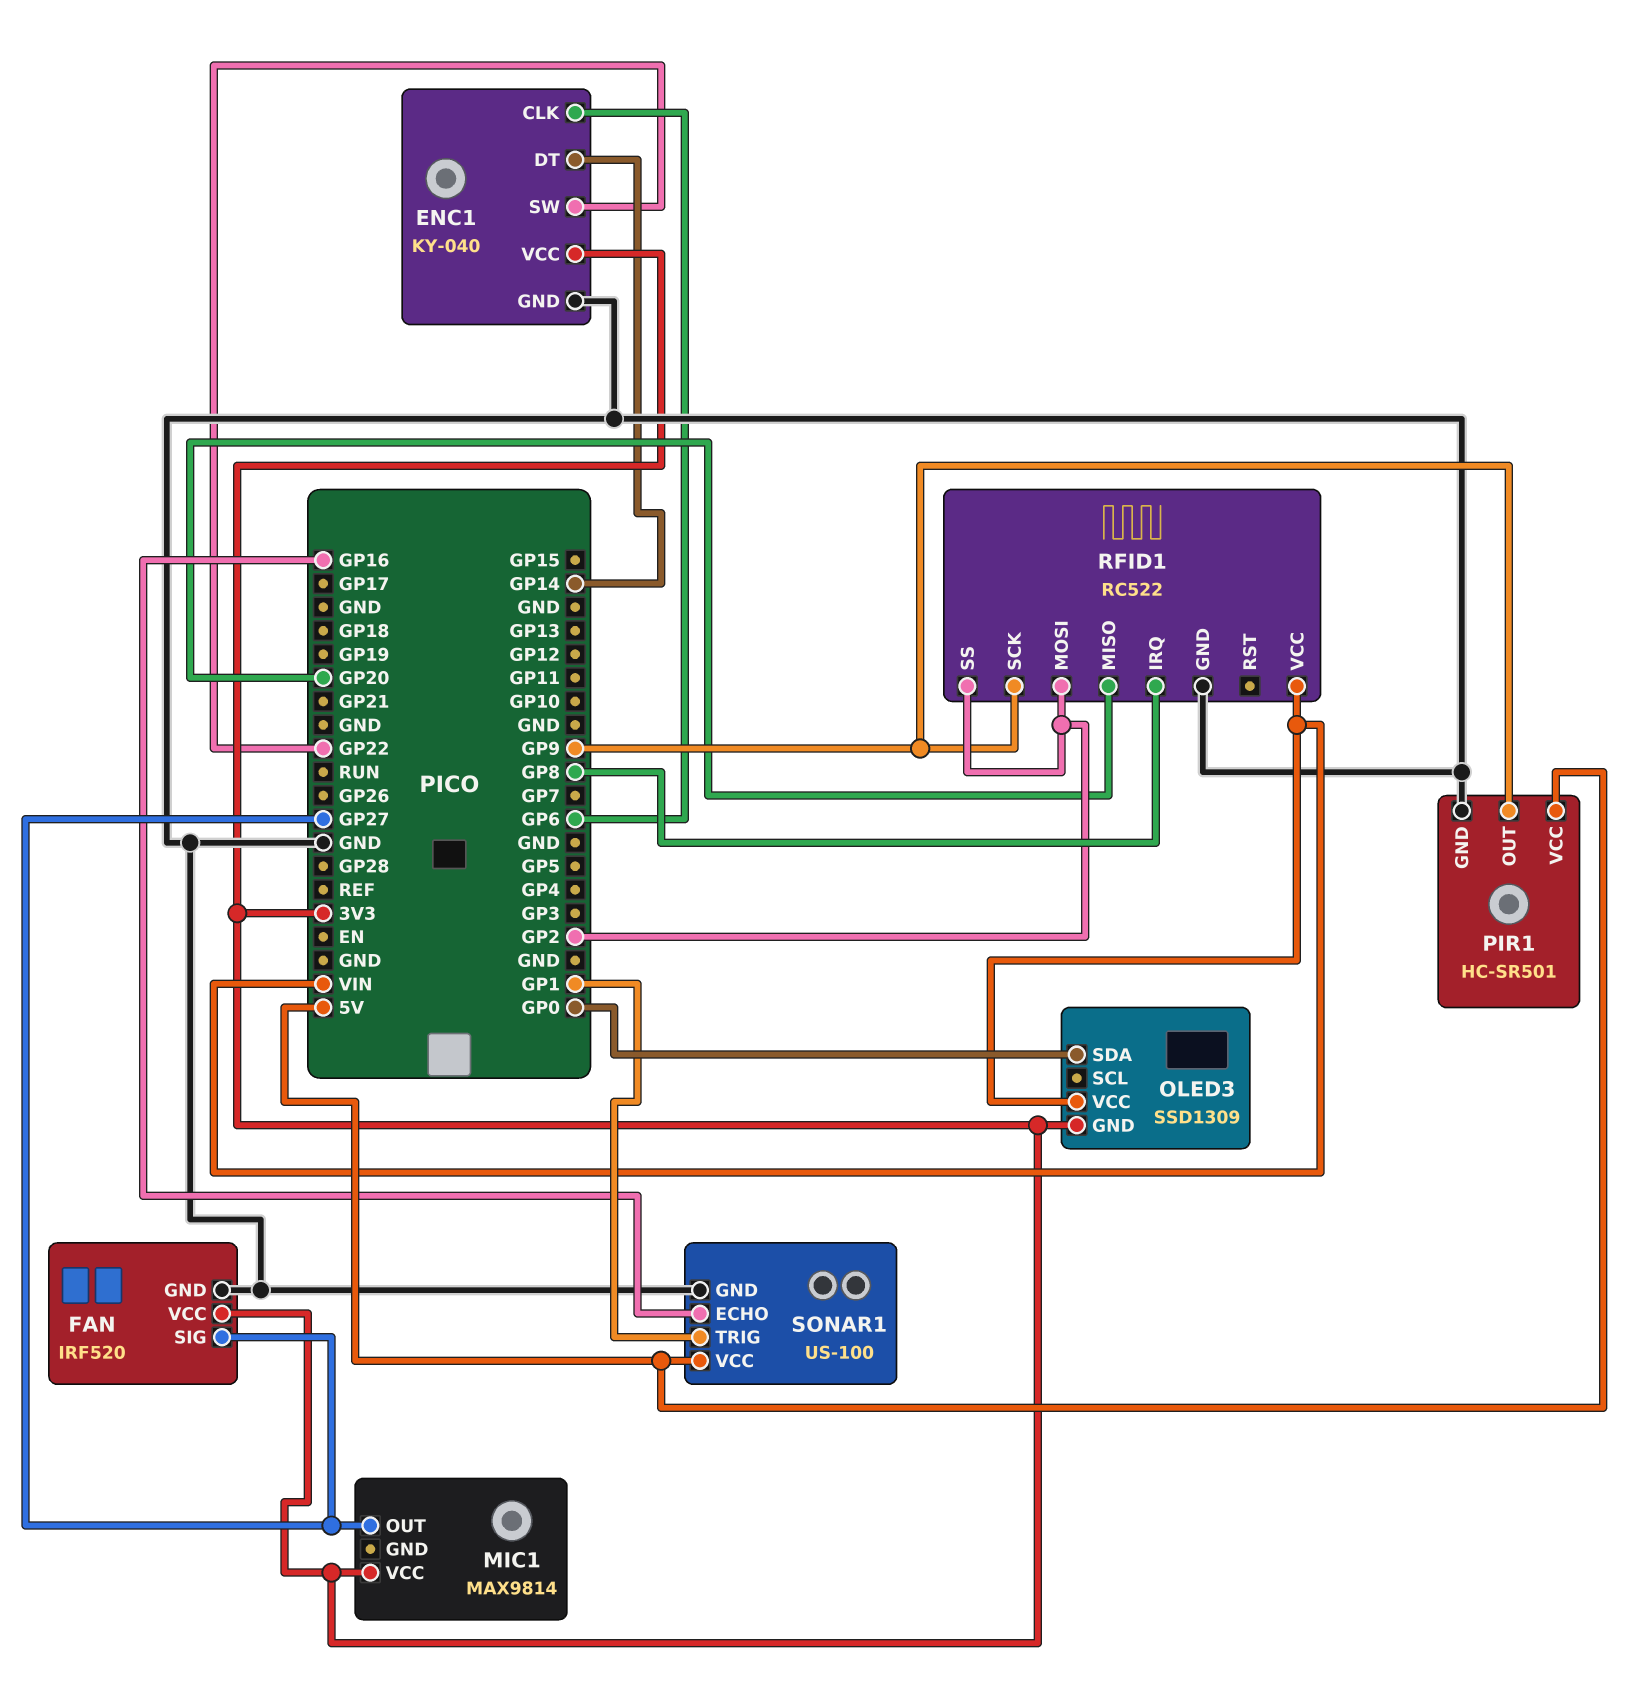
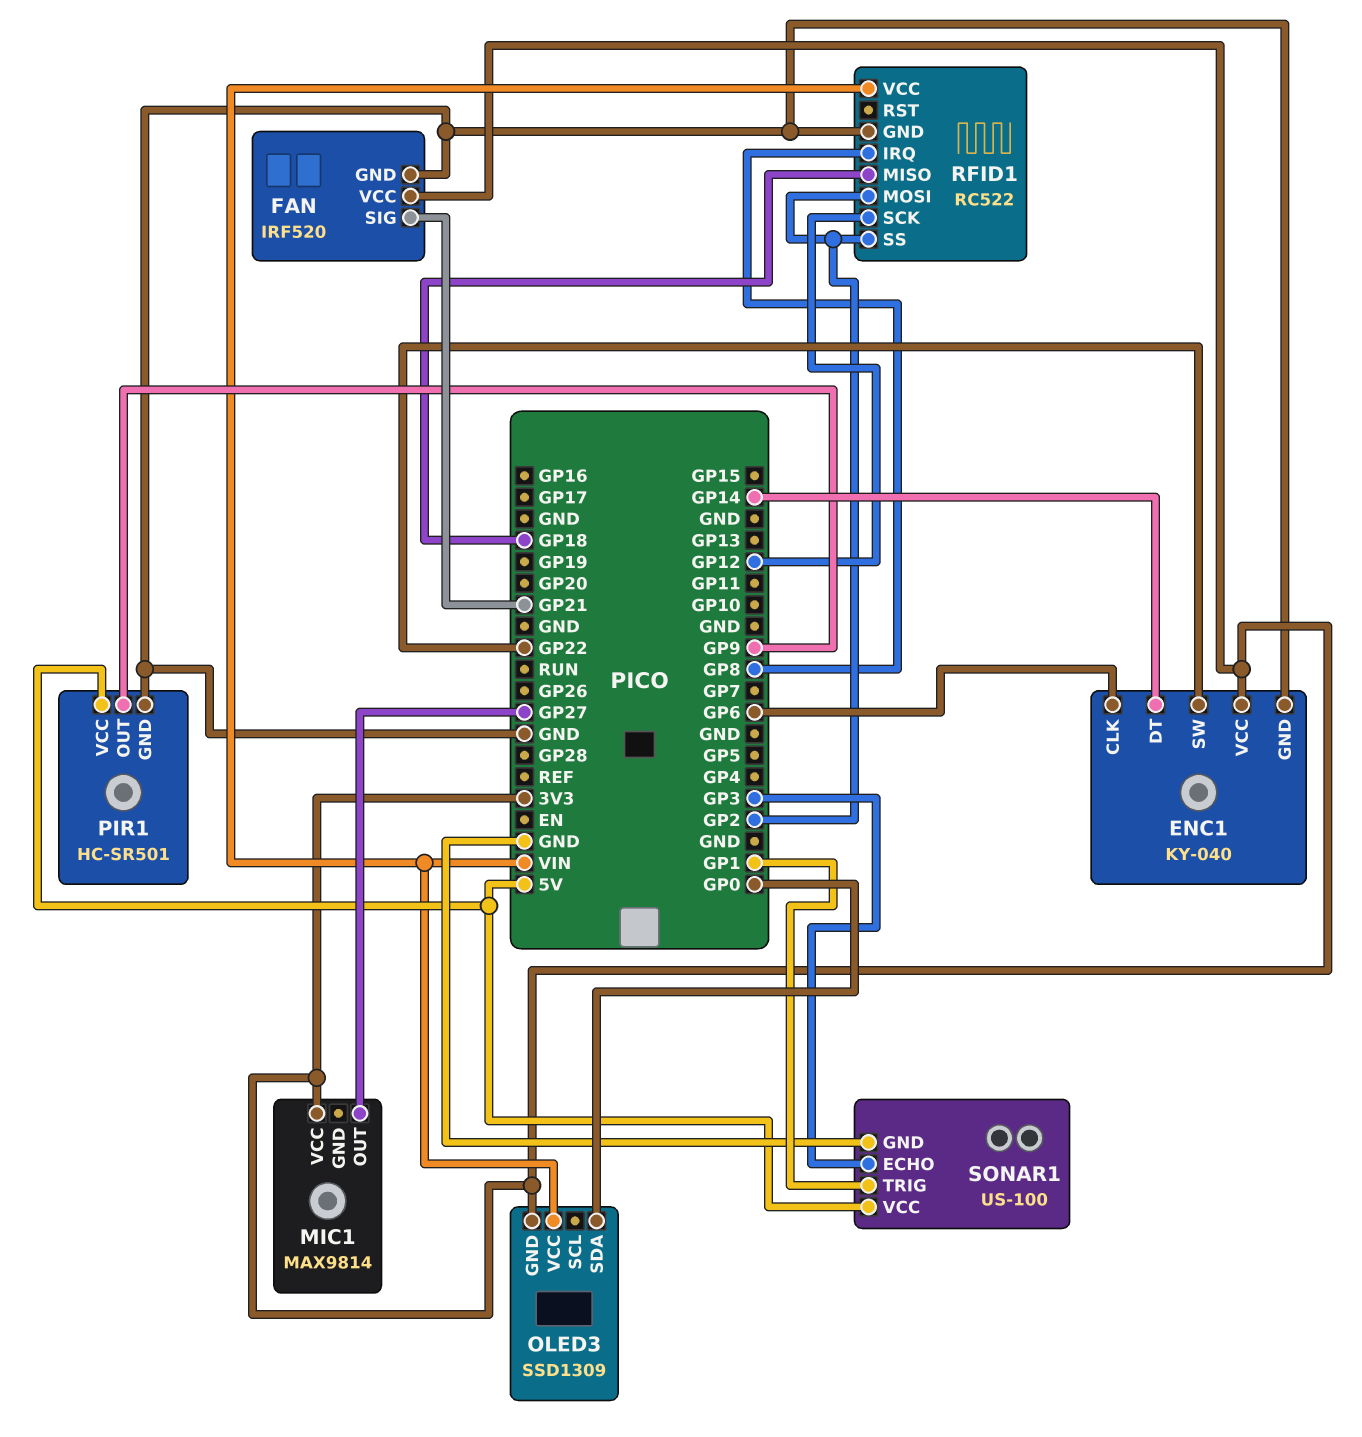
FAN pin SIG: GP27 -> GP21
RFID1 pin MISO: GP20 -> GP18
RFID1 pin SCK: GP9 -> GP12
SONAR1 pin ECHO: GP16 -> GP3

